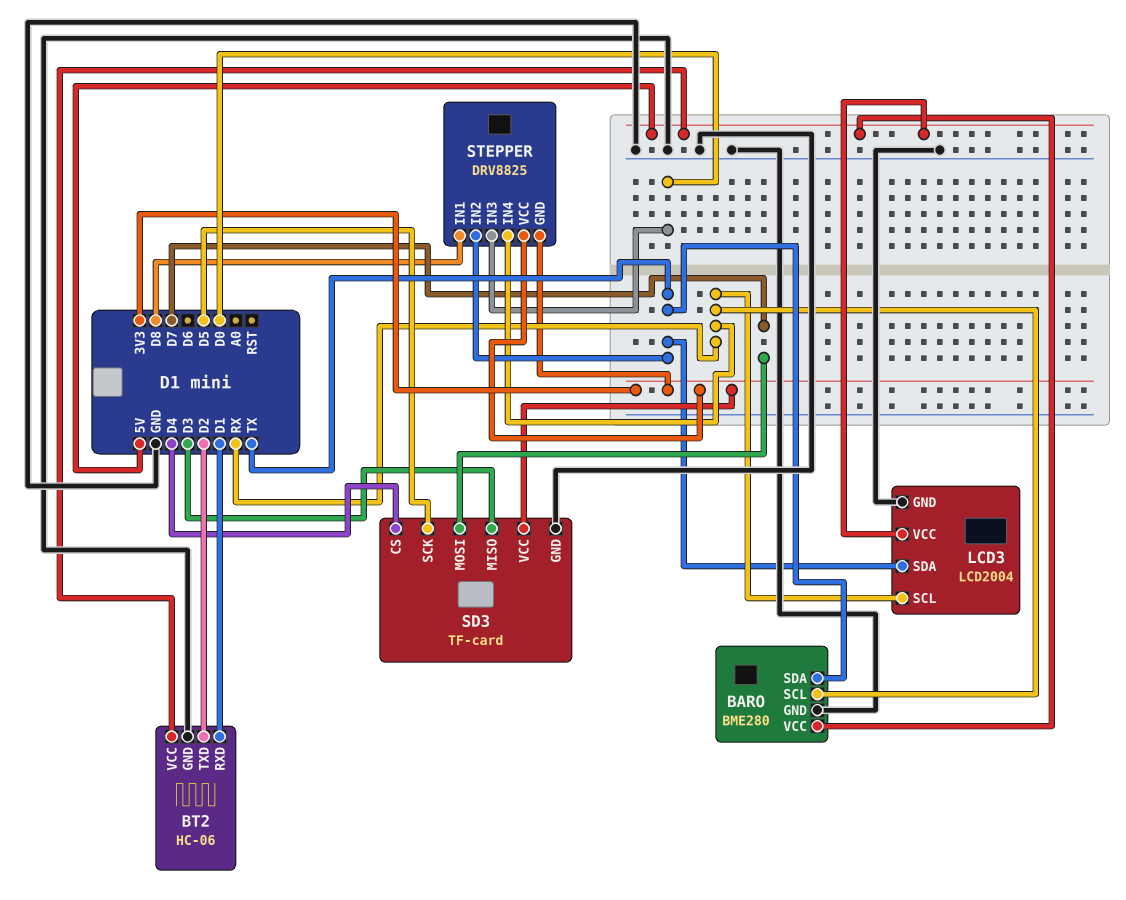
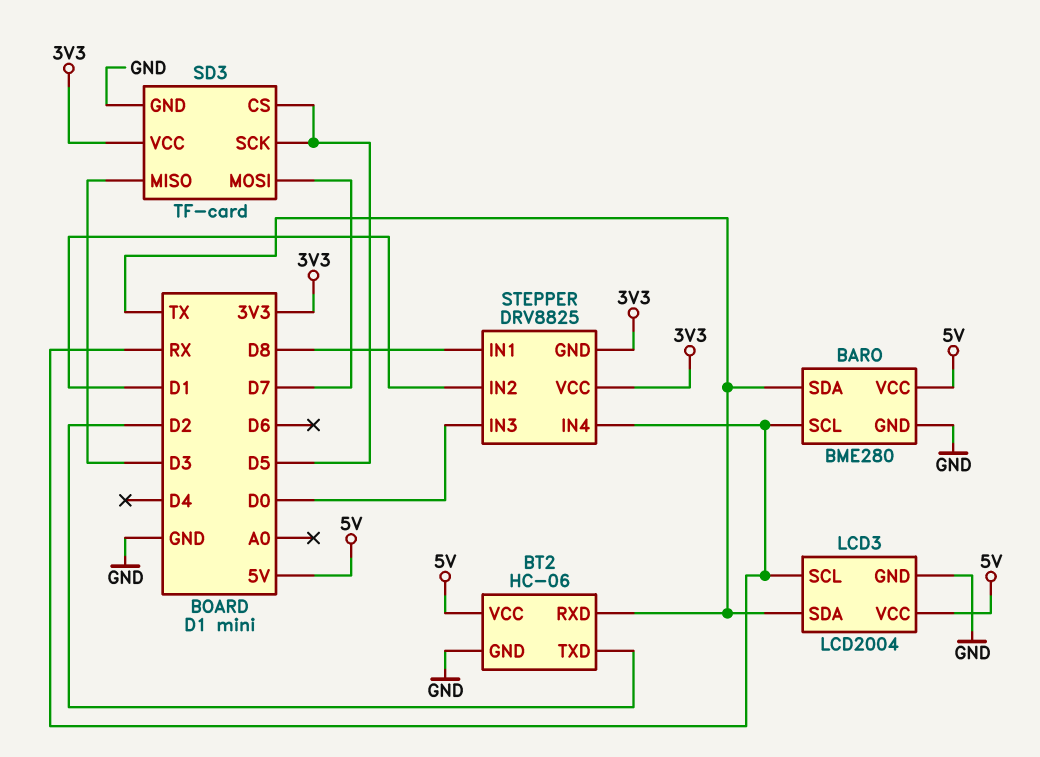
BT2 pin RXD: D1 -> TX
SD3 pin CS: D4 -> D5
STEPPER pin IN2: TX -> D1

